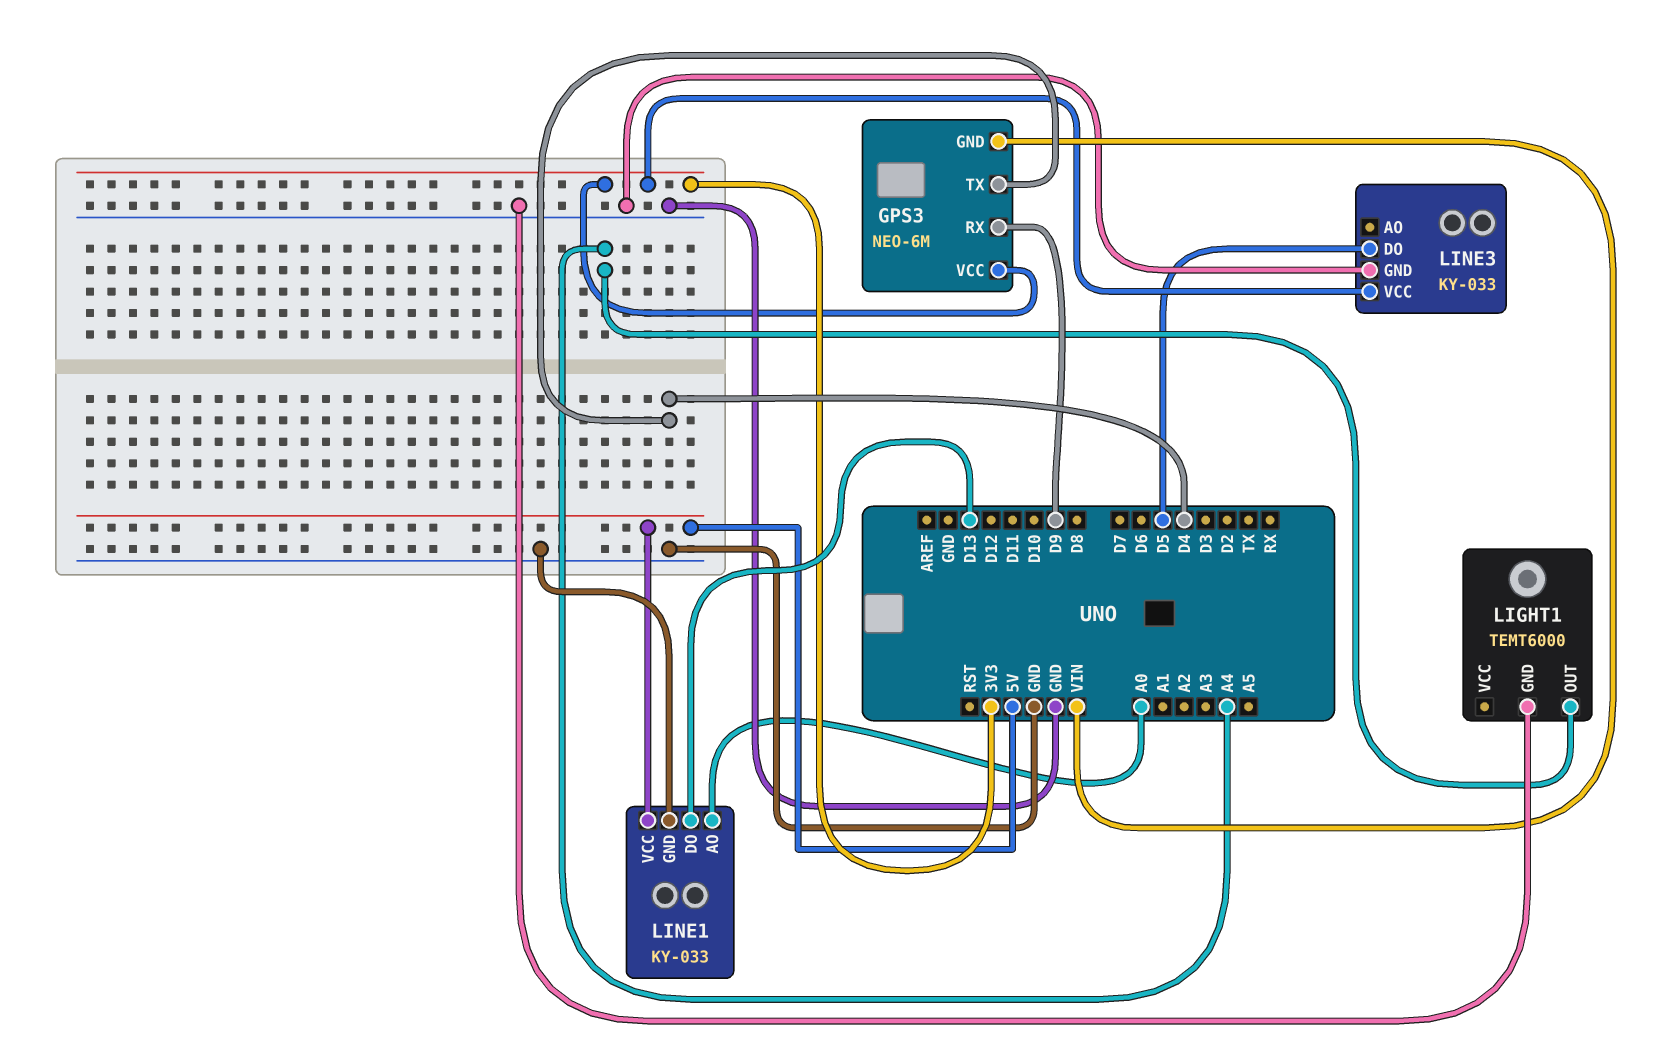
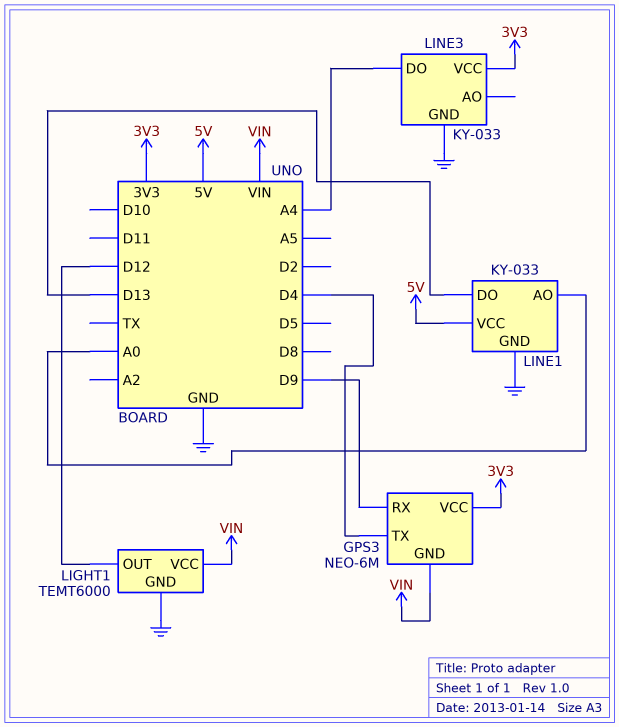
LIGHT1 pin OUT: A4 -> D12
LIGHT1 pin VCC: none -> VIN
LINE3 pin DO: D5 -> A4

